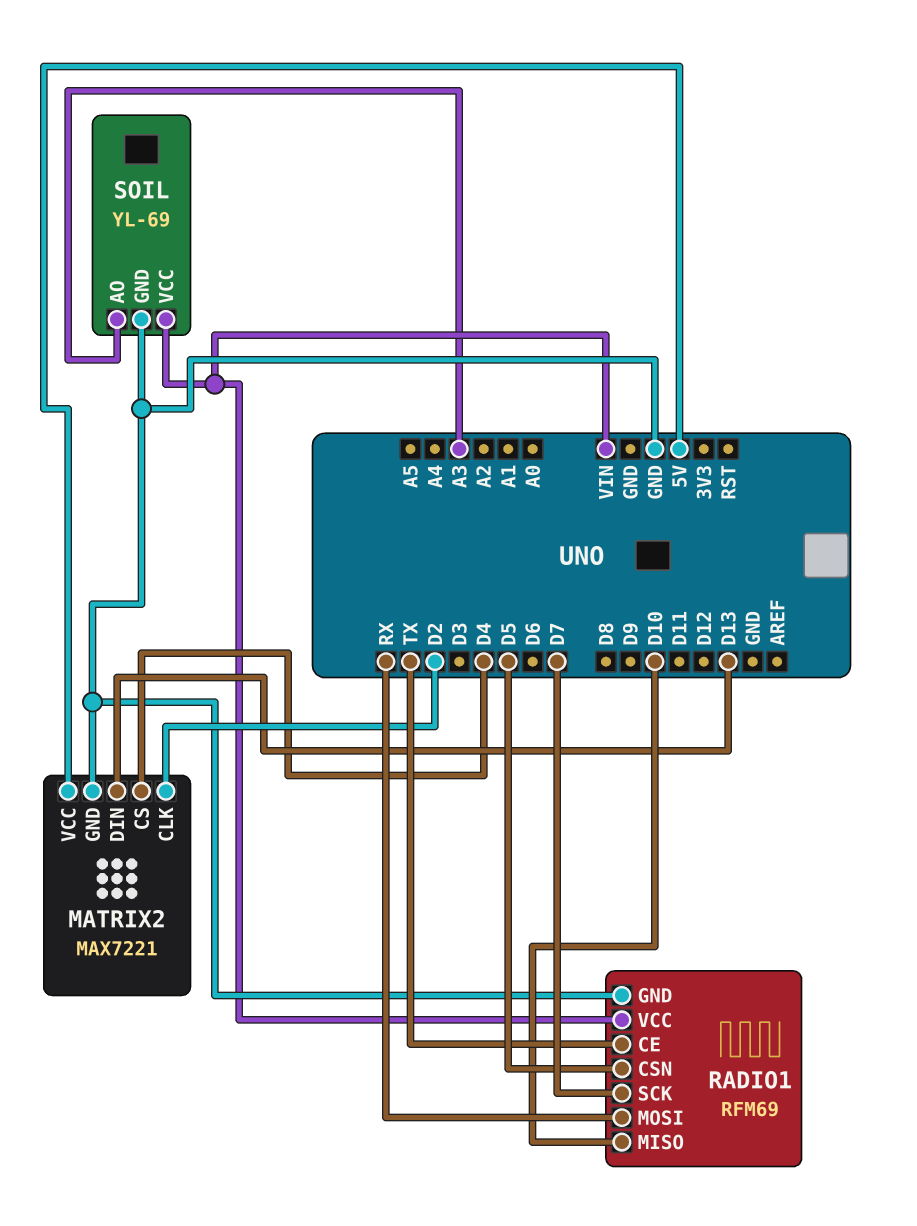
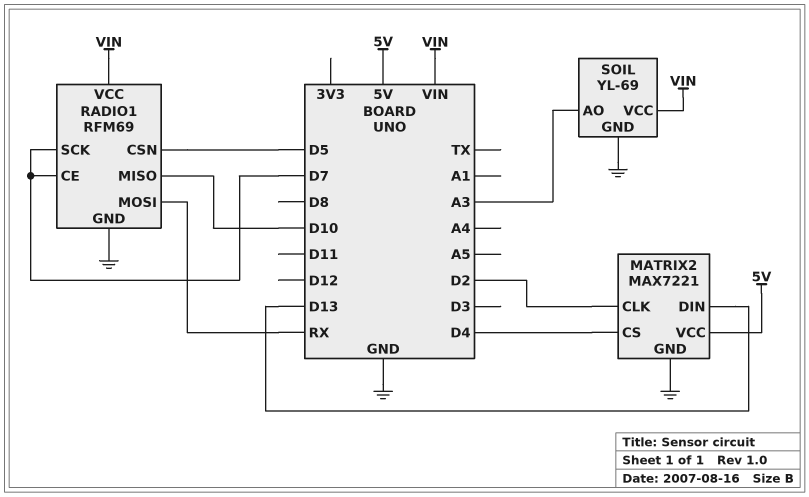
RADIO1 pin CE: TX -> D7

